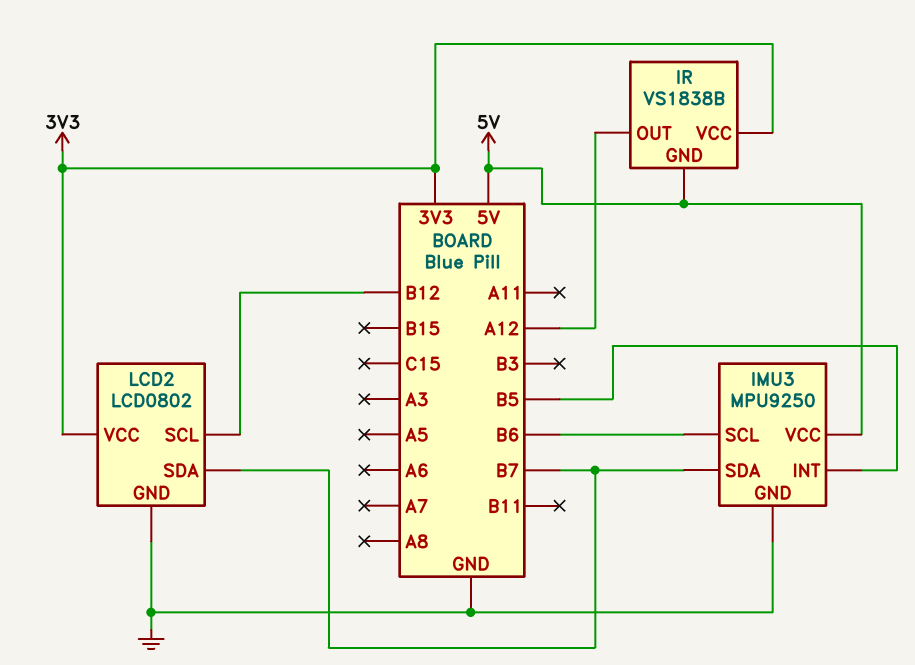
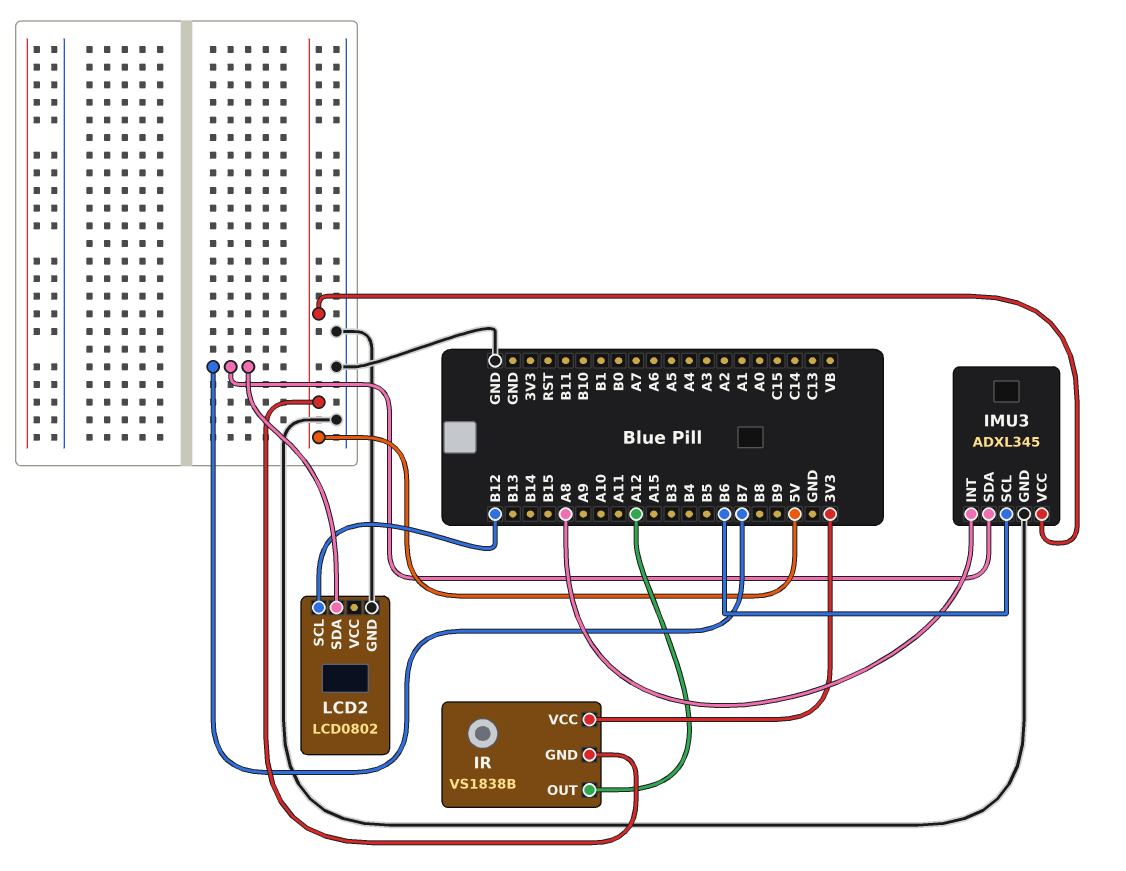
IMU3: MPU9250 -> ADXL345
IMU3 pin INT: B5 -> A8
LCD2 pin VCC: 3V3 -> none

